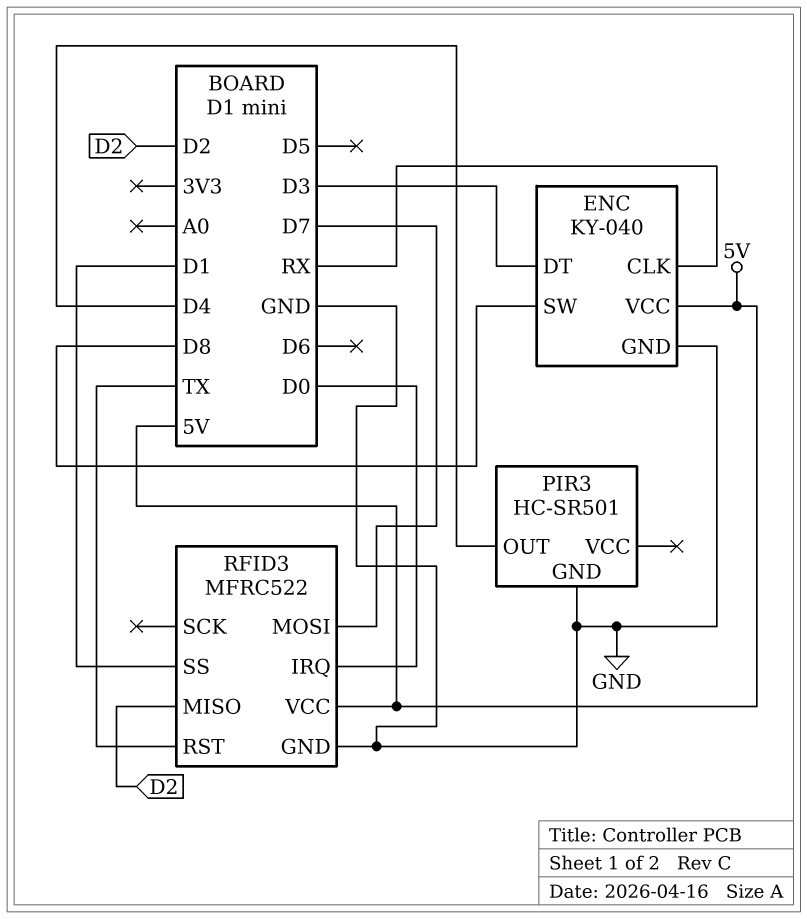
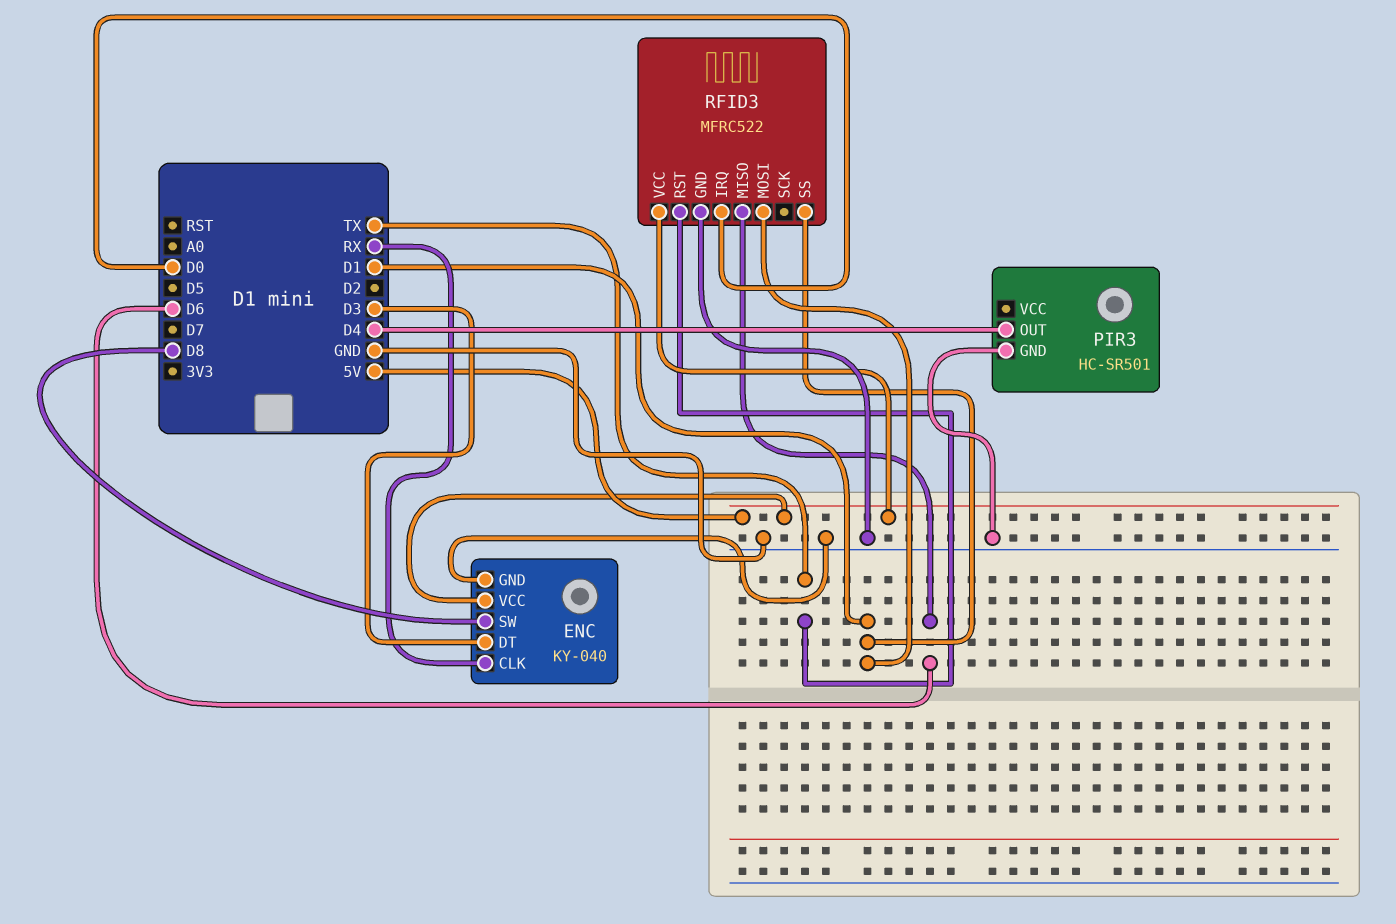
RFID3 pin MISO: D2 -> D6
RFID3 pin MOSI: D7 -> D1

